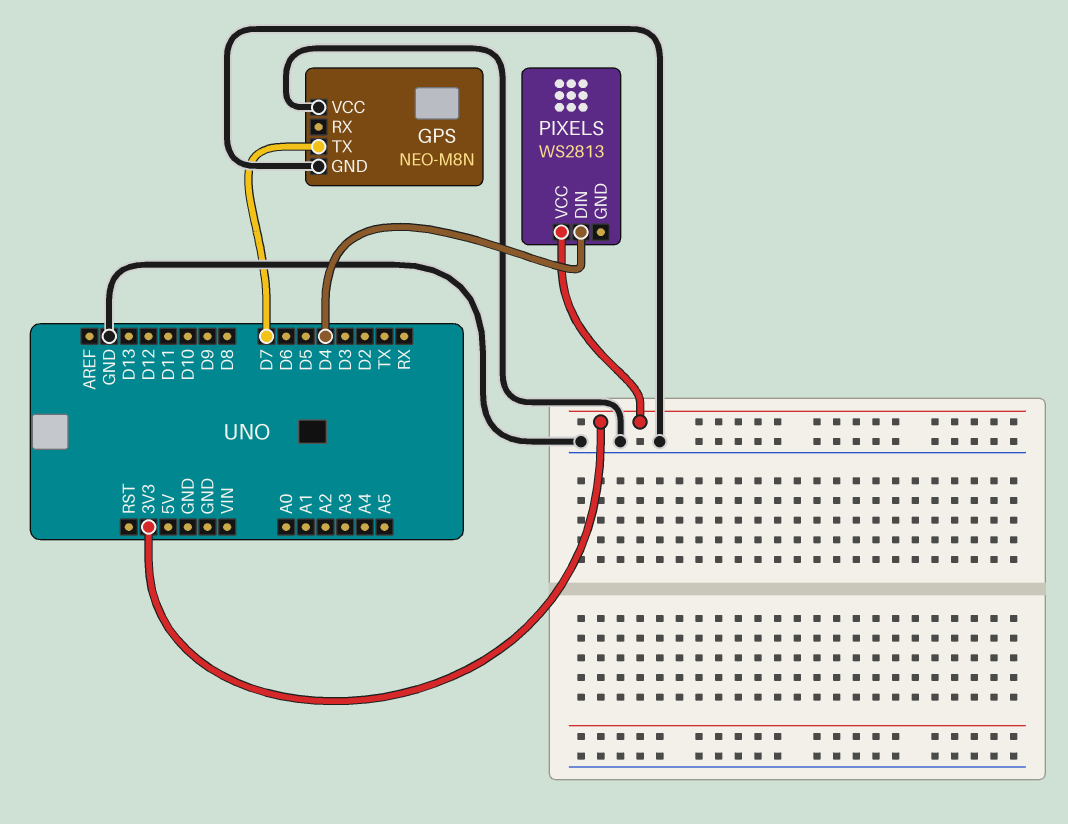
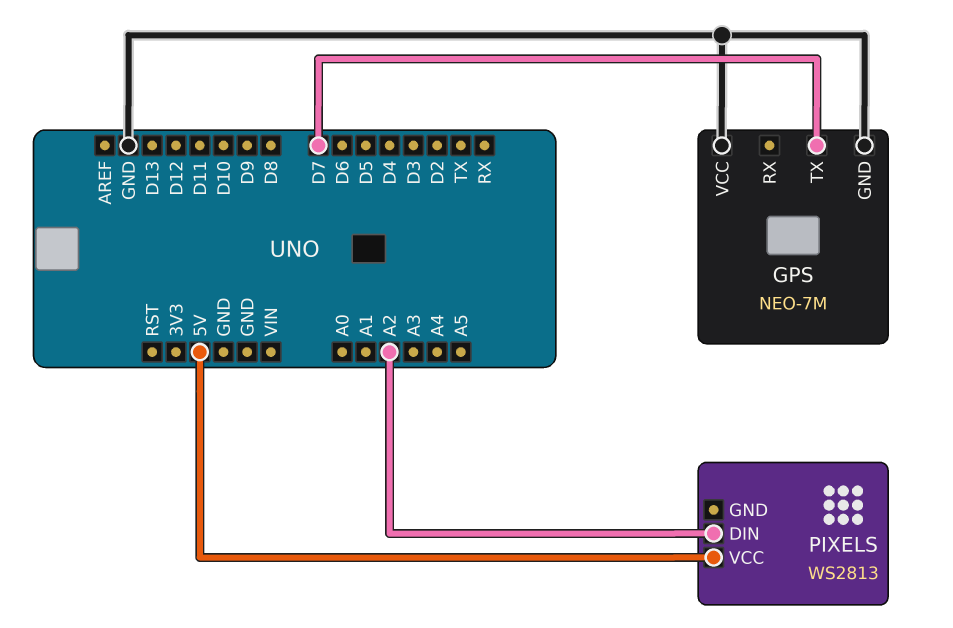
GPS: NEO-M8N -> NEO-7M
PIXELS pin DIN: D4 -> A2
PIXELS pin VCC: 3V3 -> 5V

